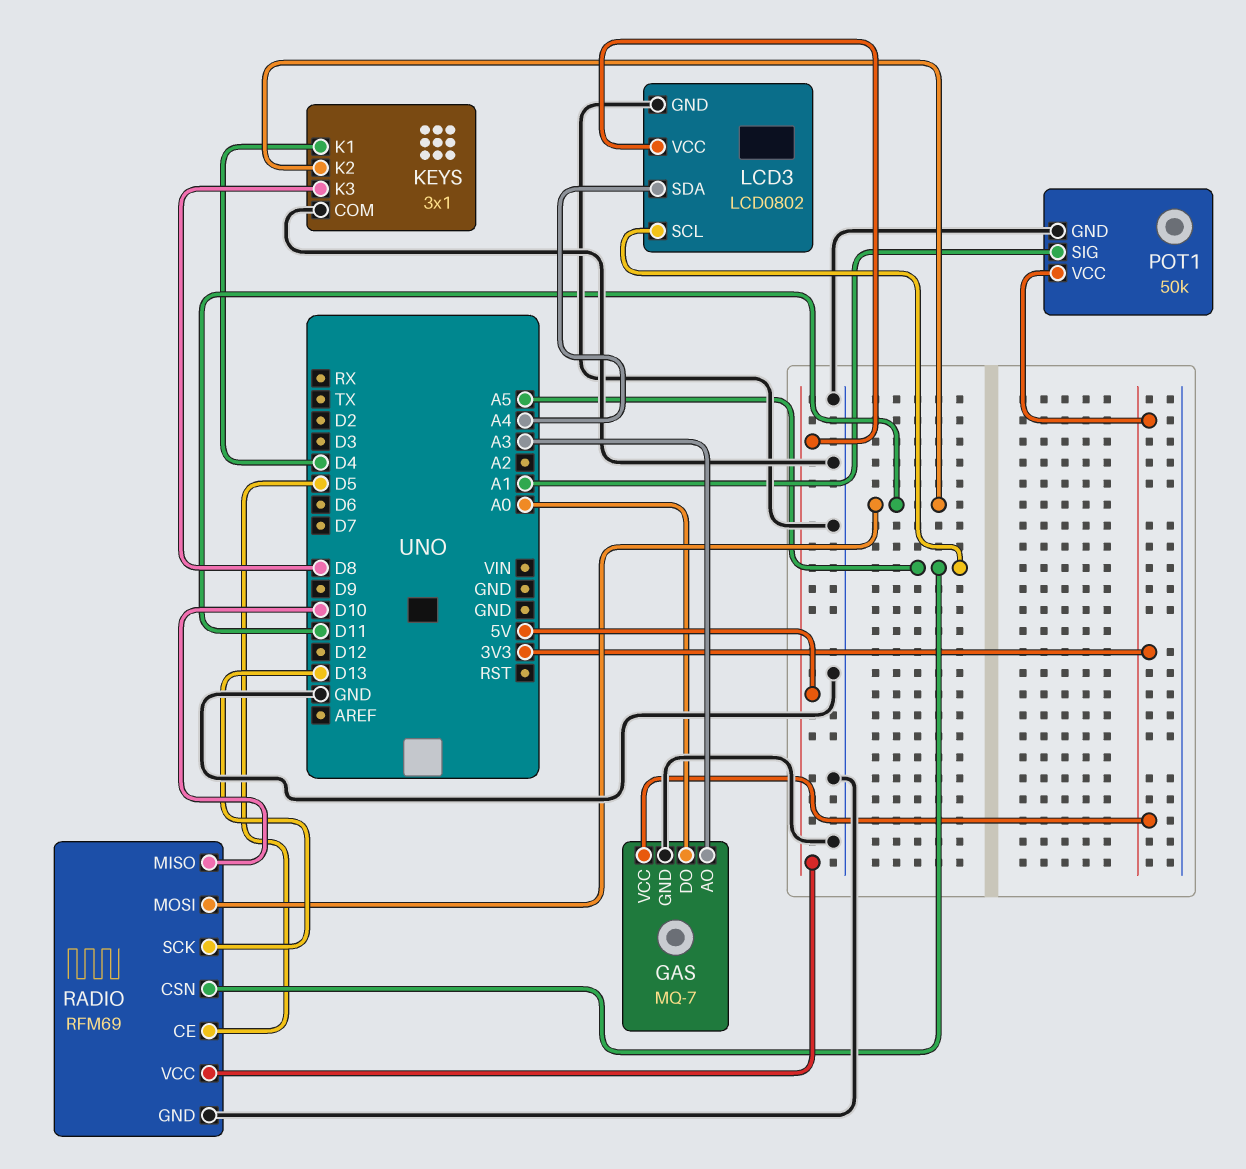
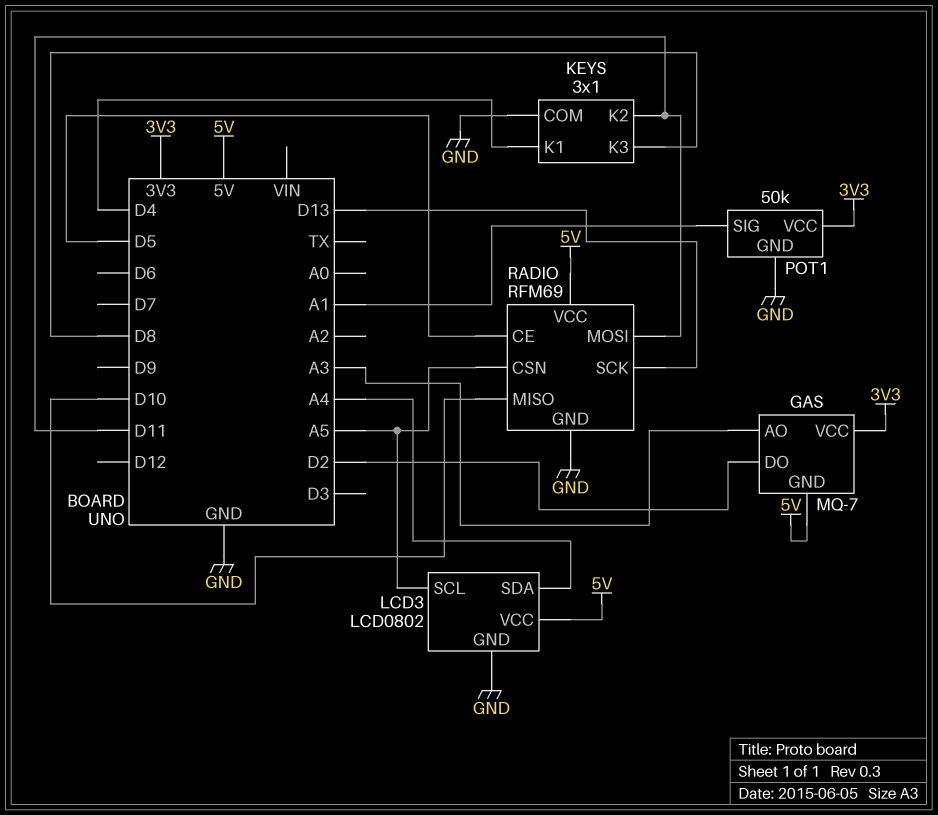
GAS pin DO: A0 -> D2
GAS pin GND: GND -> 5V

